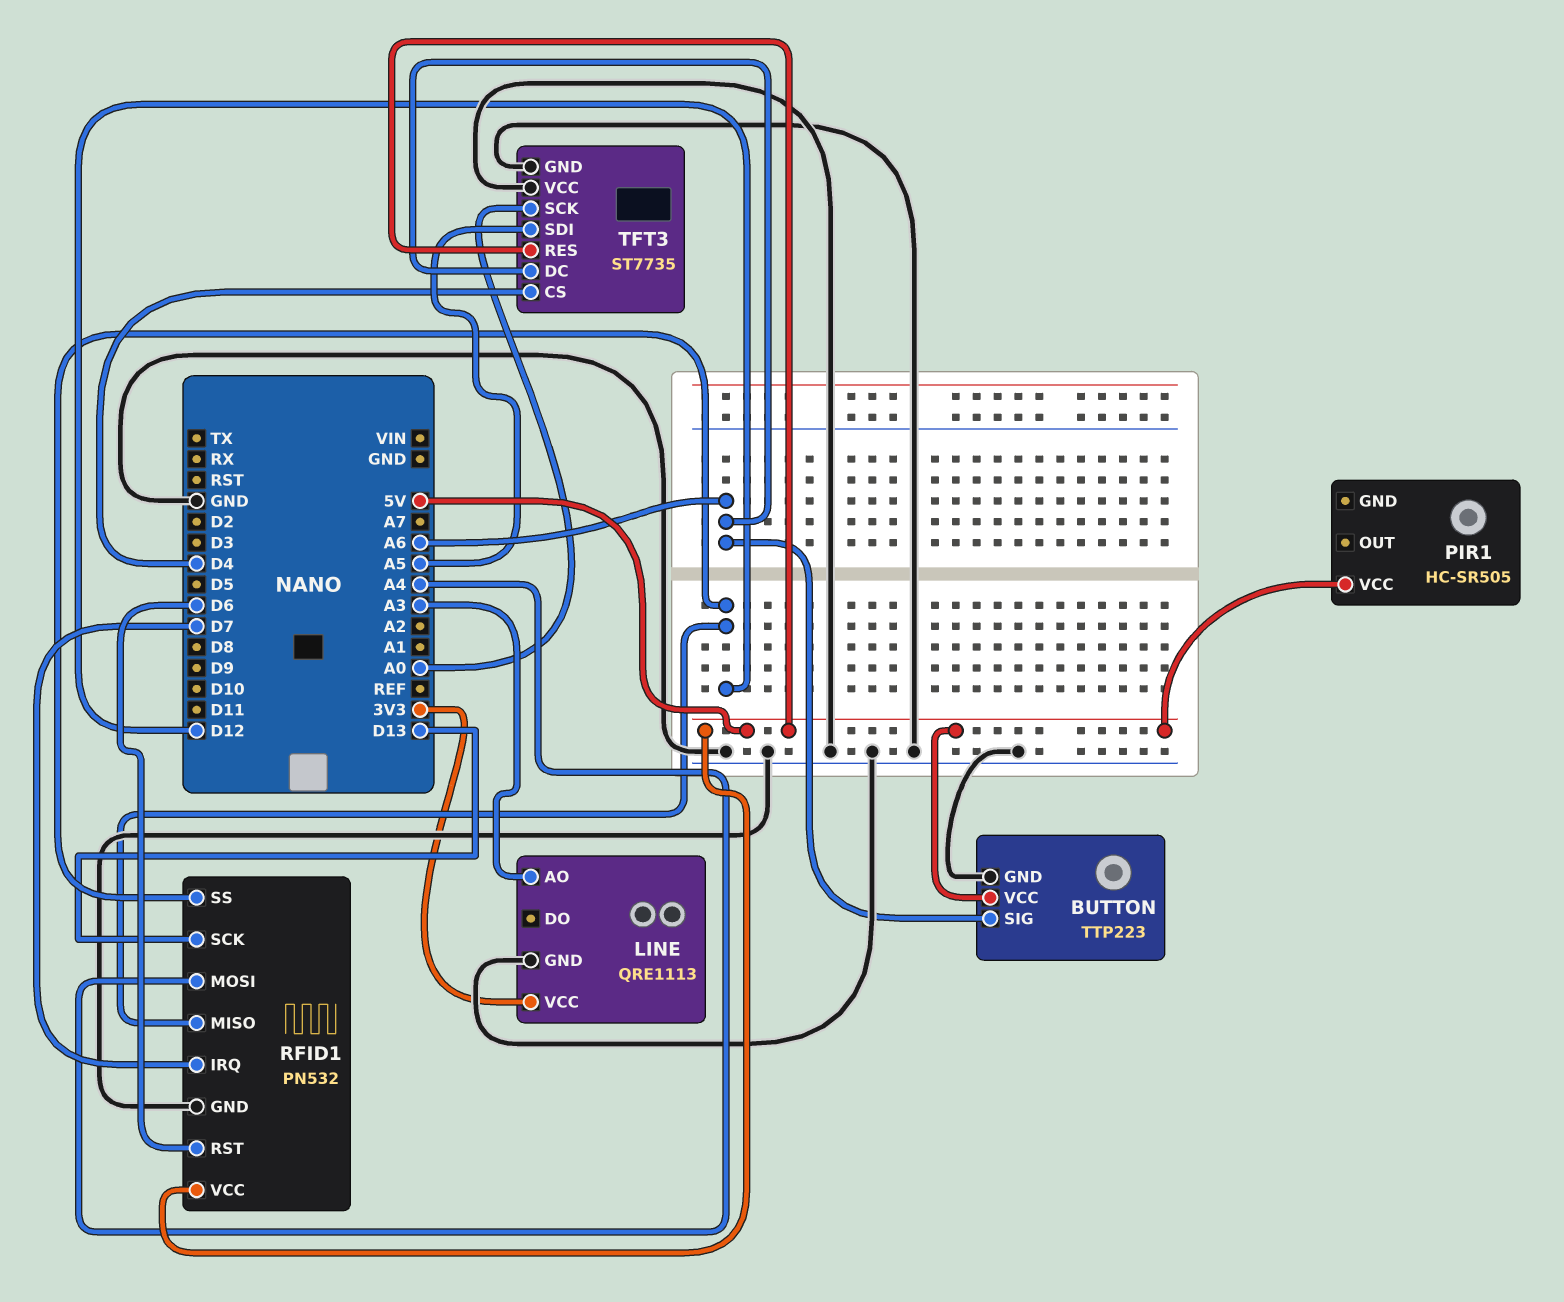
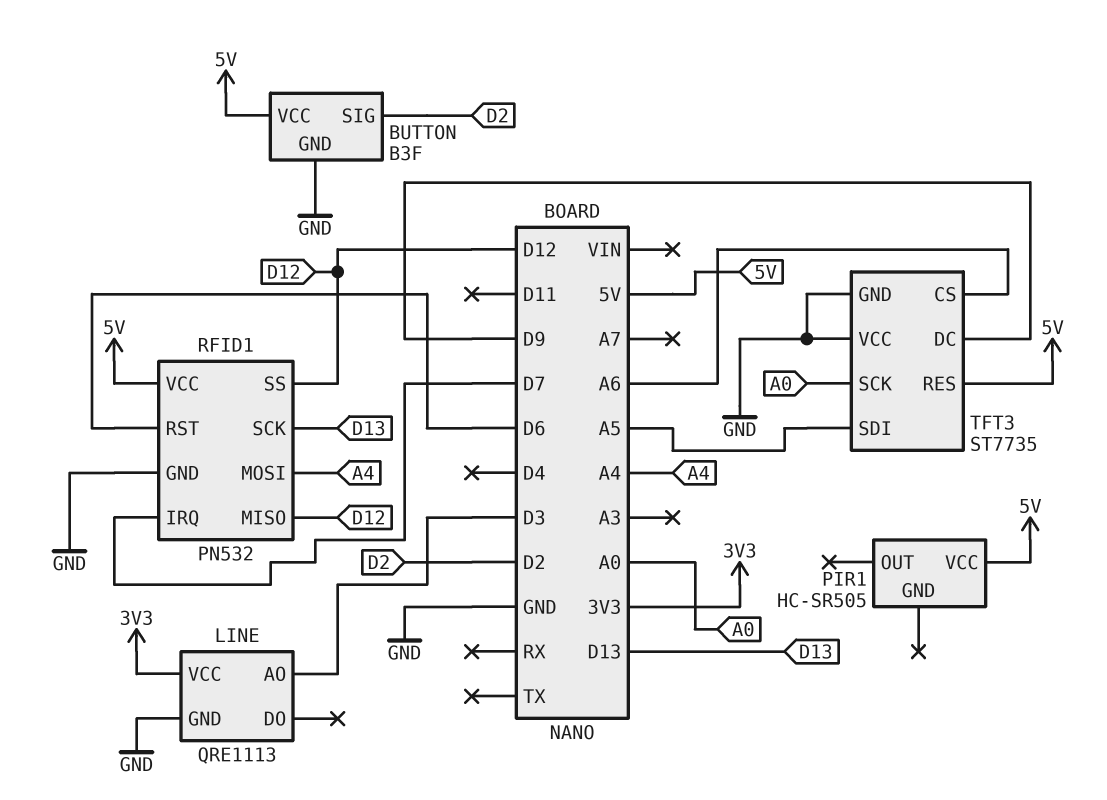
BUTTON: TTP223 -> B3F
BUTTON pin SIG: A6 -> D2
LINE pin AO: A3 -> D3
TFT3 pin CS: D4 -> A6
TFT3 pin DC: A6 -> D9

